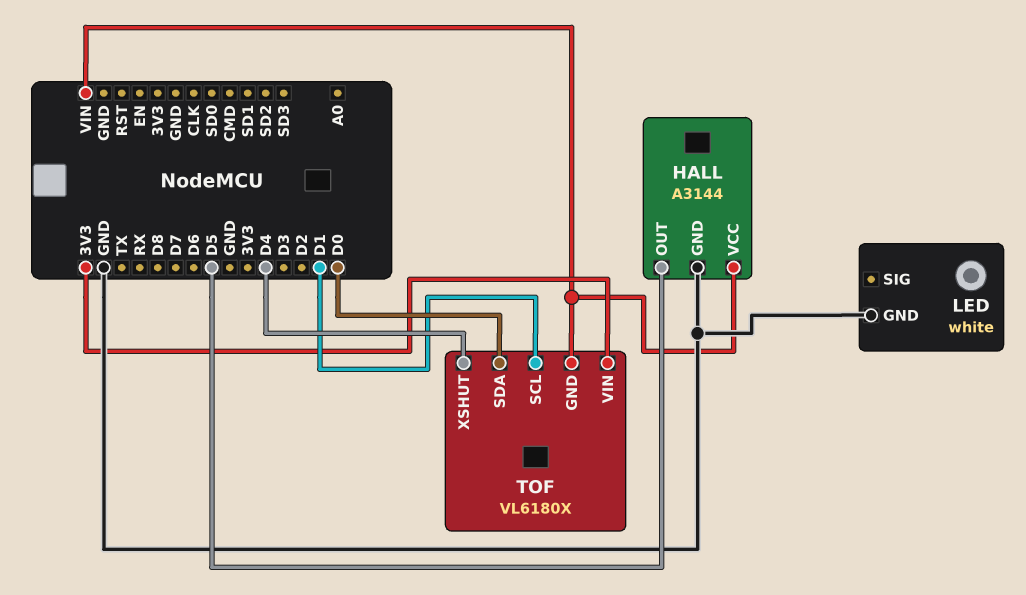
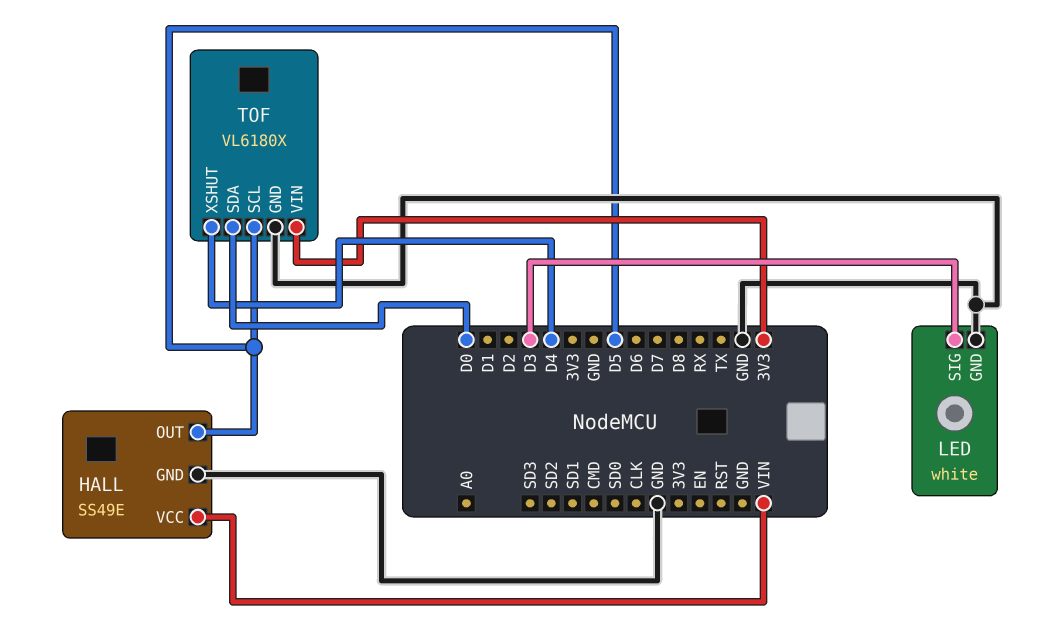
HALL: A3144 -> SS49E
LED pin SIG: none -> D3
TOF pin GND: VIN -> GND
TOF pin SCL: D1 -> D5

